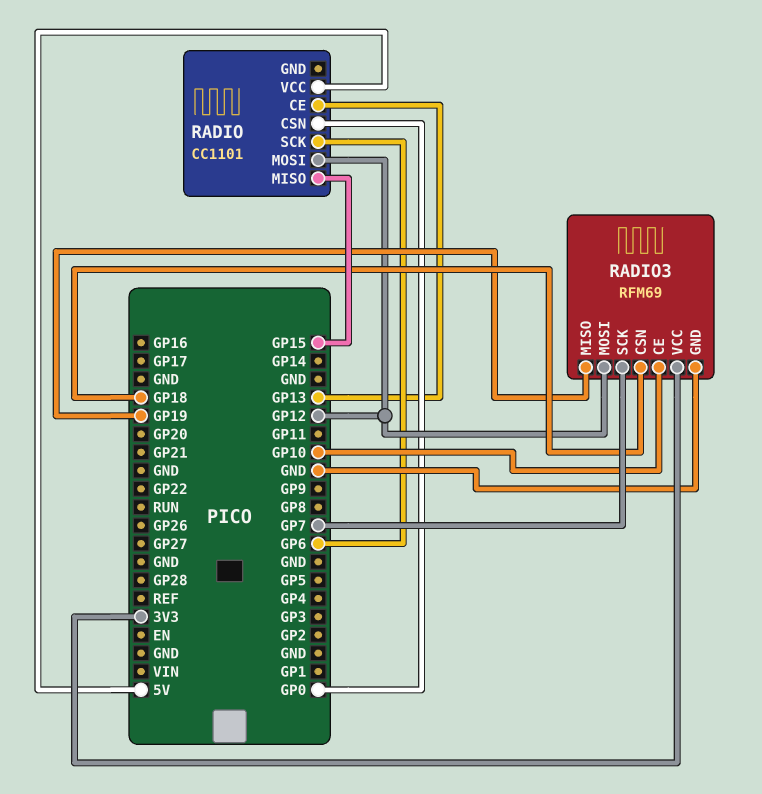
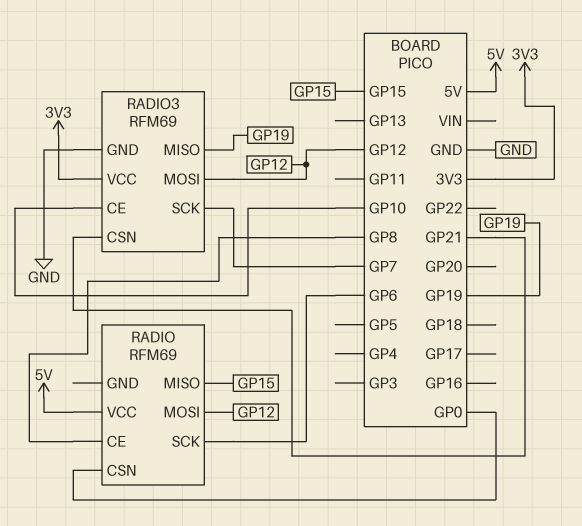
RADIO: CC1101 -> RFM69
RADIO pin CE: GP13 -> GP8
RADIO3 pin CSN: GP18 -> GP21

